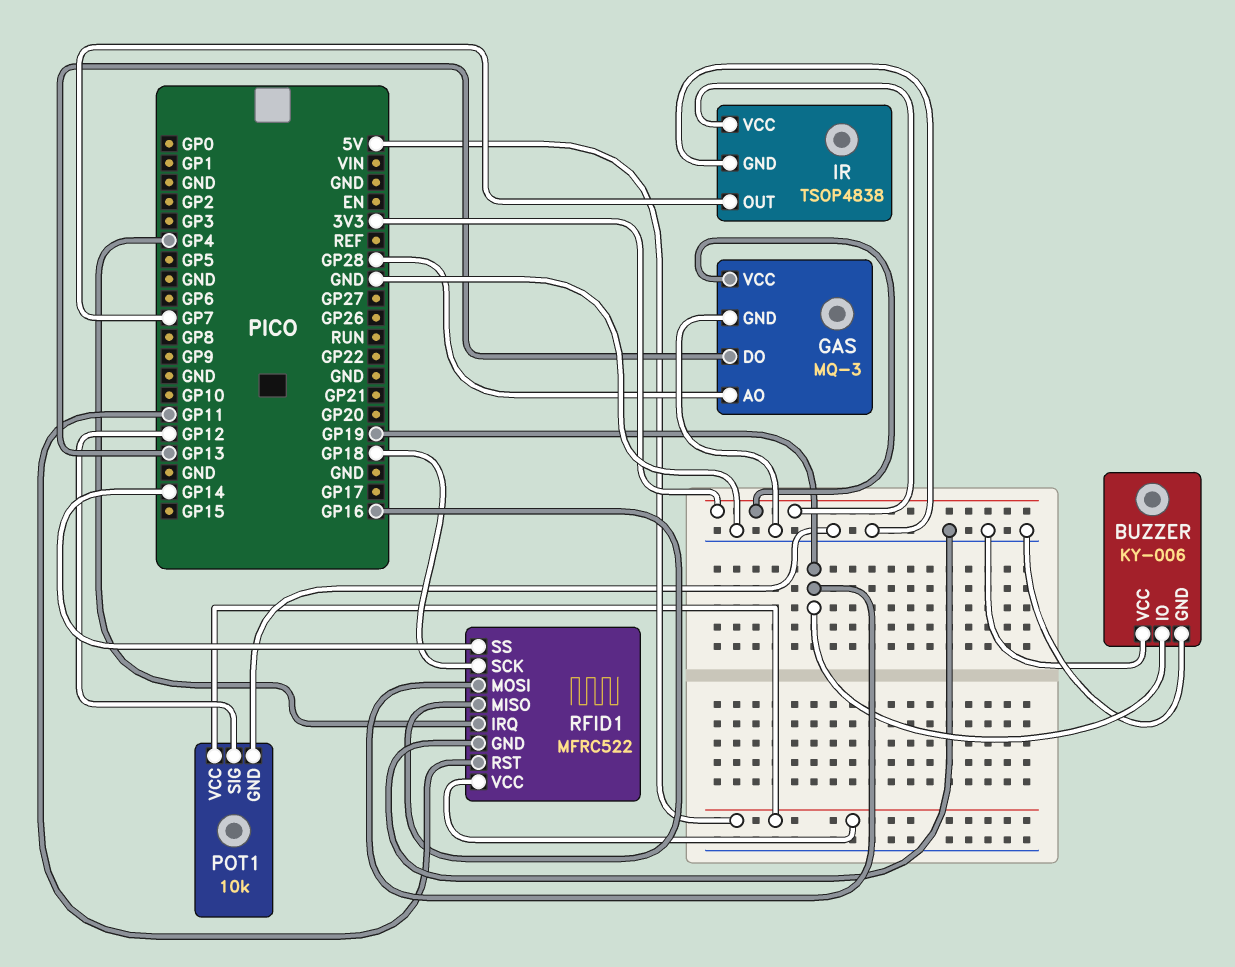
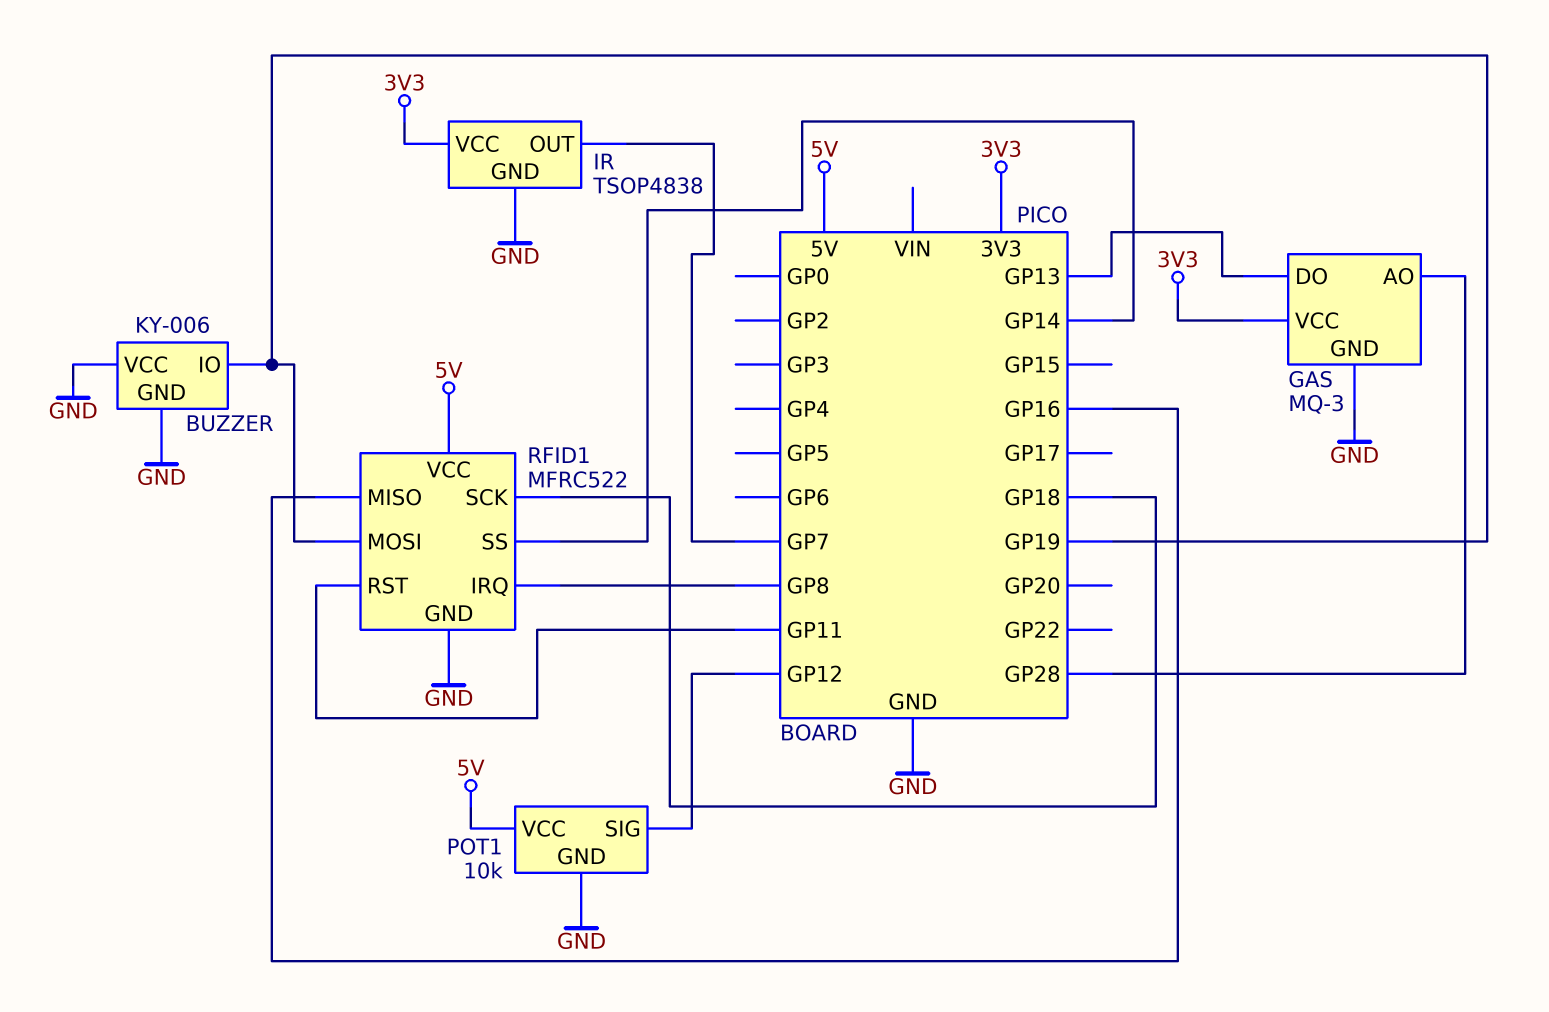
RFID1 pin IRQ: GP4 -> GP8

